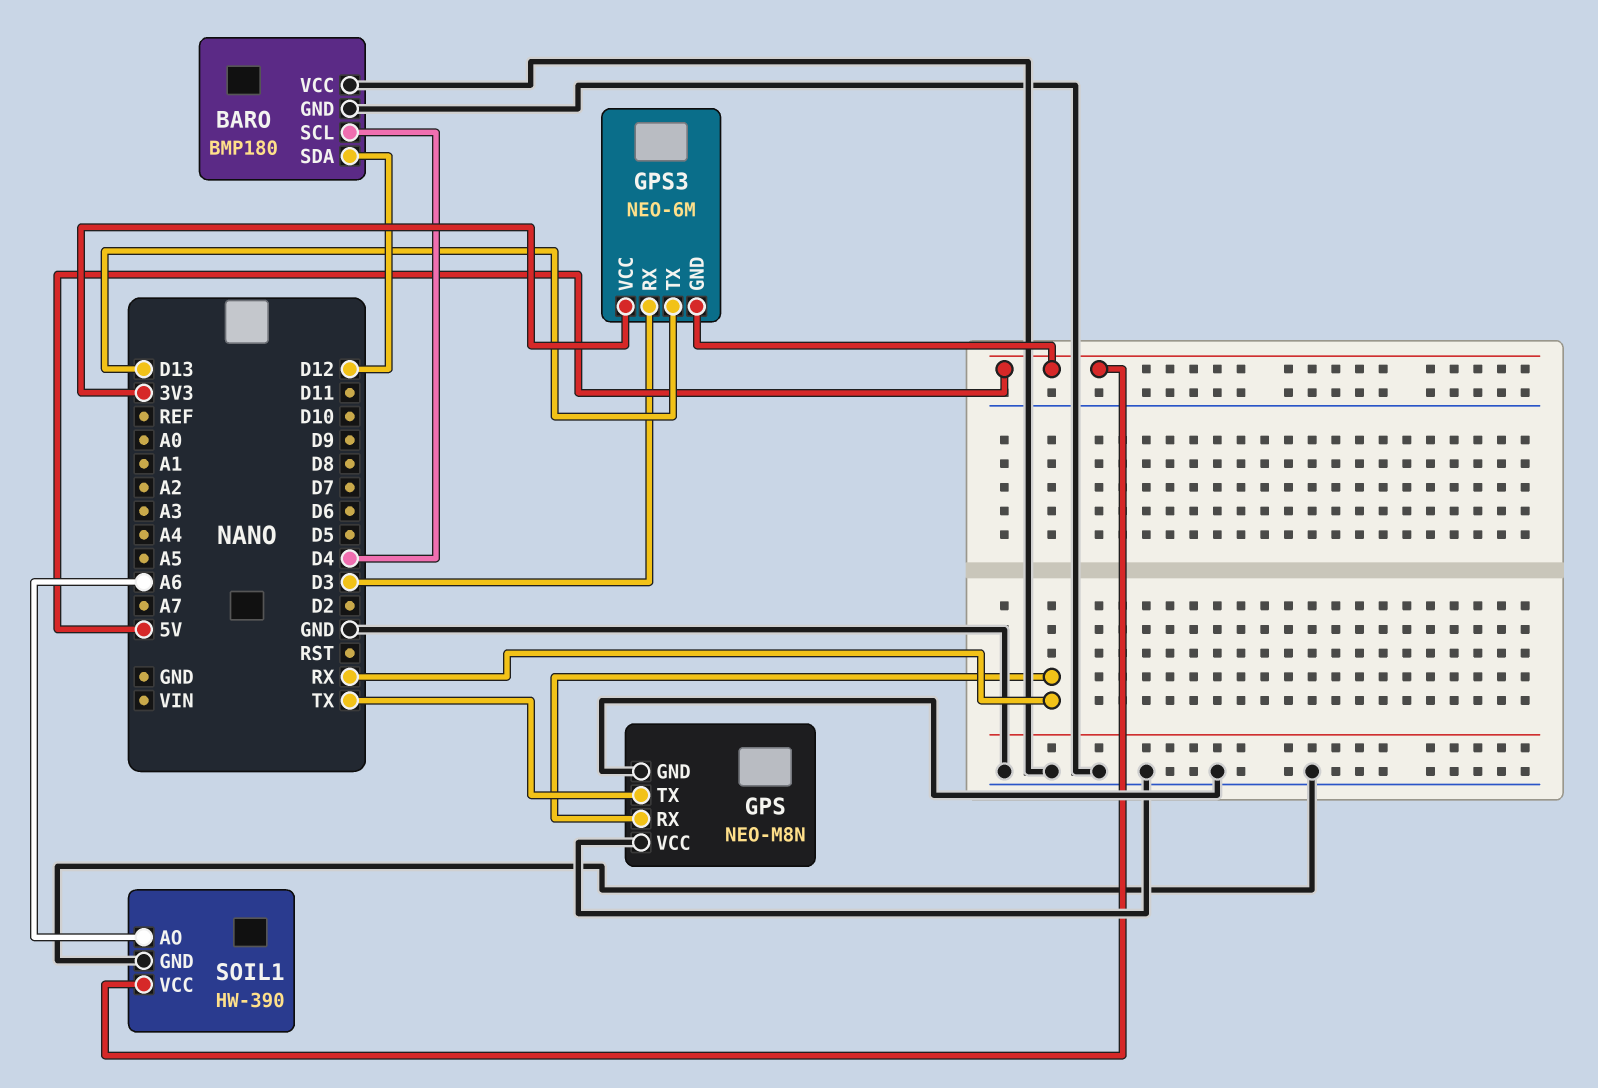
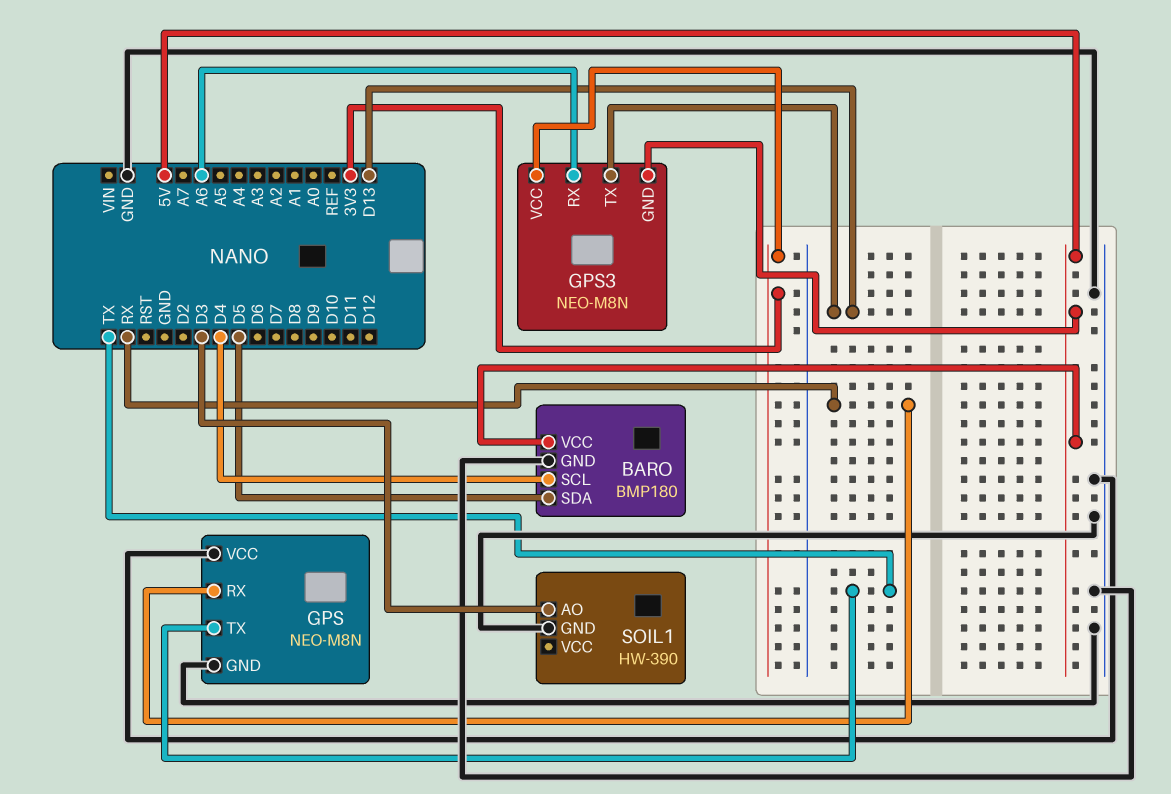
BARO pin SDA: D12 -> D5
BARO pin VCC: GND -> 5V
GPS3: NEO-6M -> NEO-M8N
GPS3 pin RX: D3 -> A6
SOIL1 pin AO: A6 -> D3
SOIL1 pin VCC: 5V -> none

